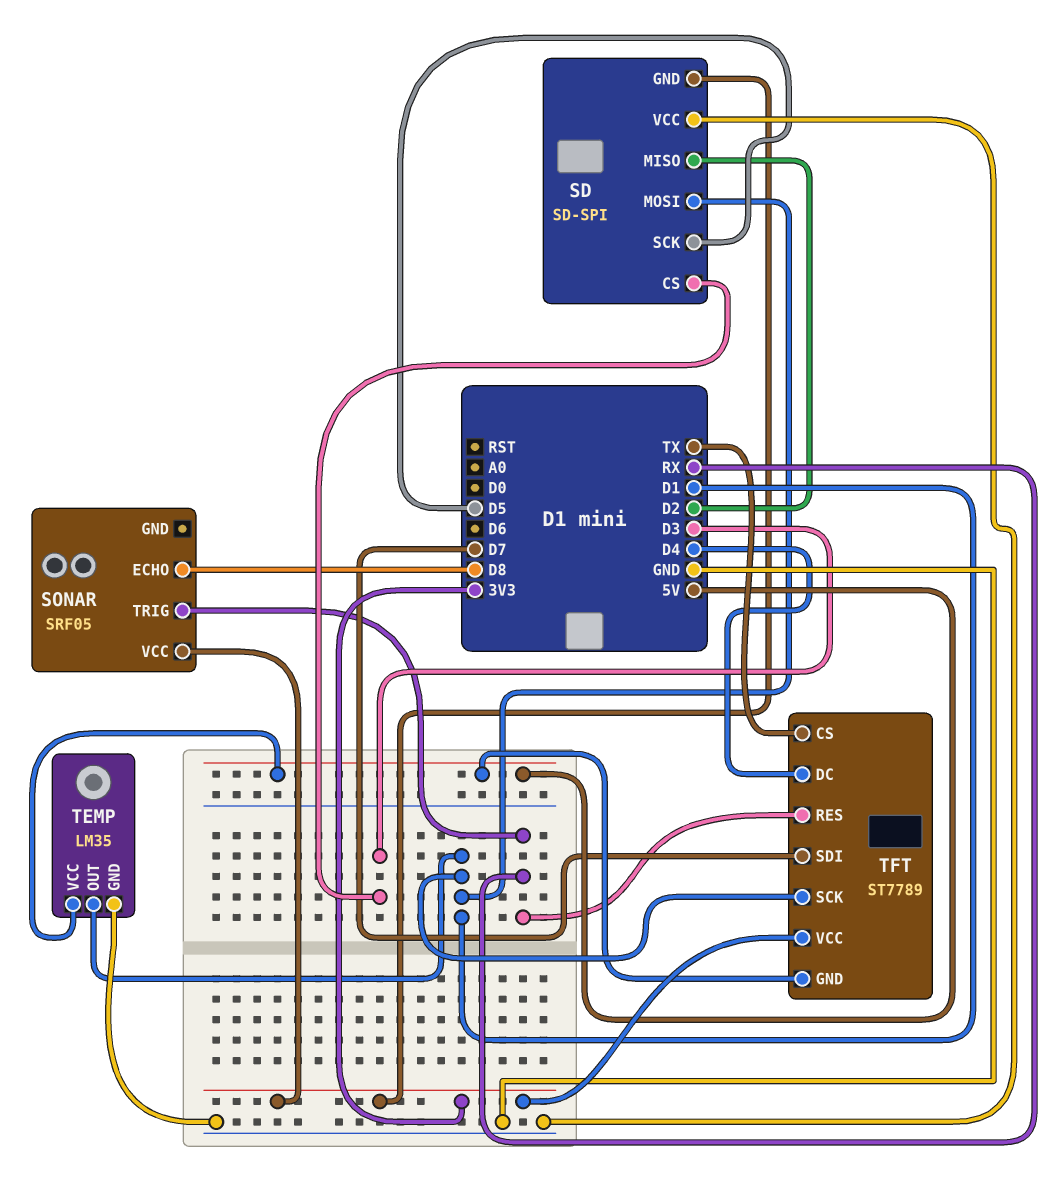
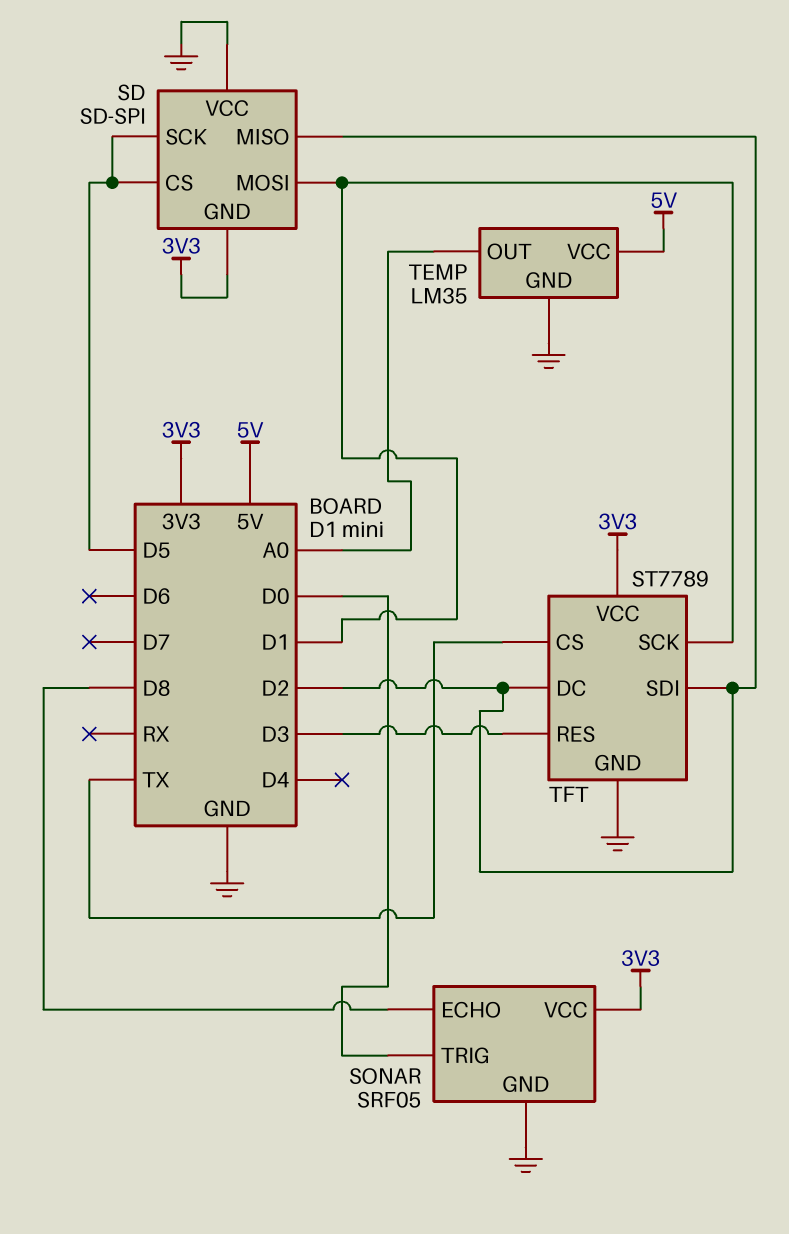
SD pin CS: D3 -> D5
SONAR pin GND: none -> GND
SONAR pin TRIG: RX -> D0
TEMP pin OUT: D1 -> A0
TFT pin DC: D4 -> D2
TFT pin GND: 5V -> GND
TFT pin RES: RX -> D3
TFT pin SDI: D7 -> D2

